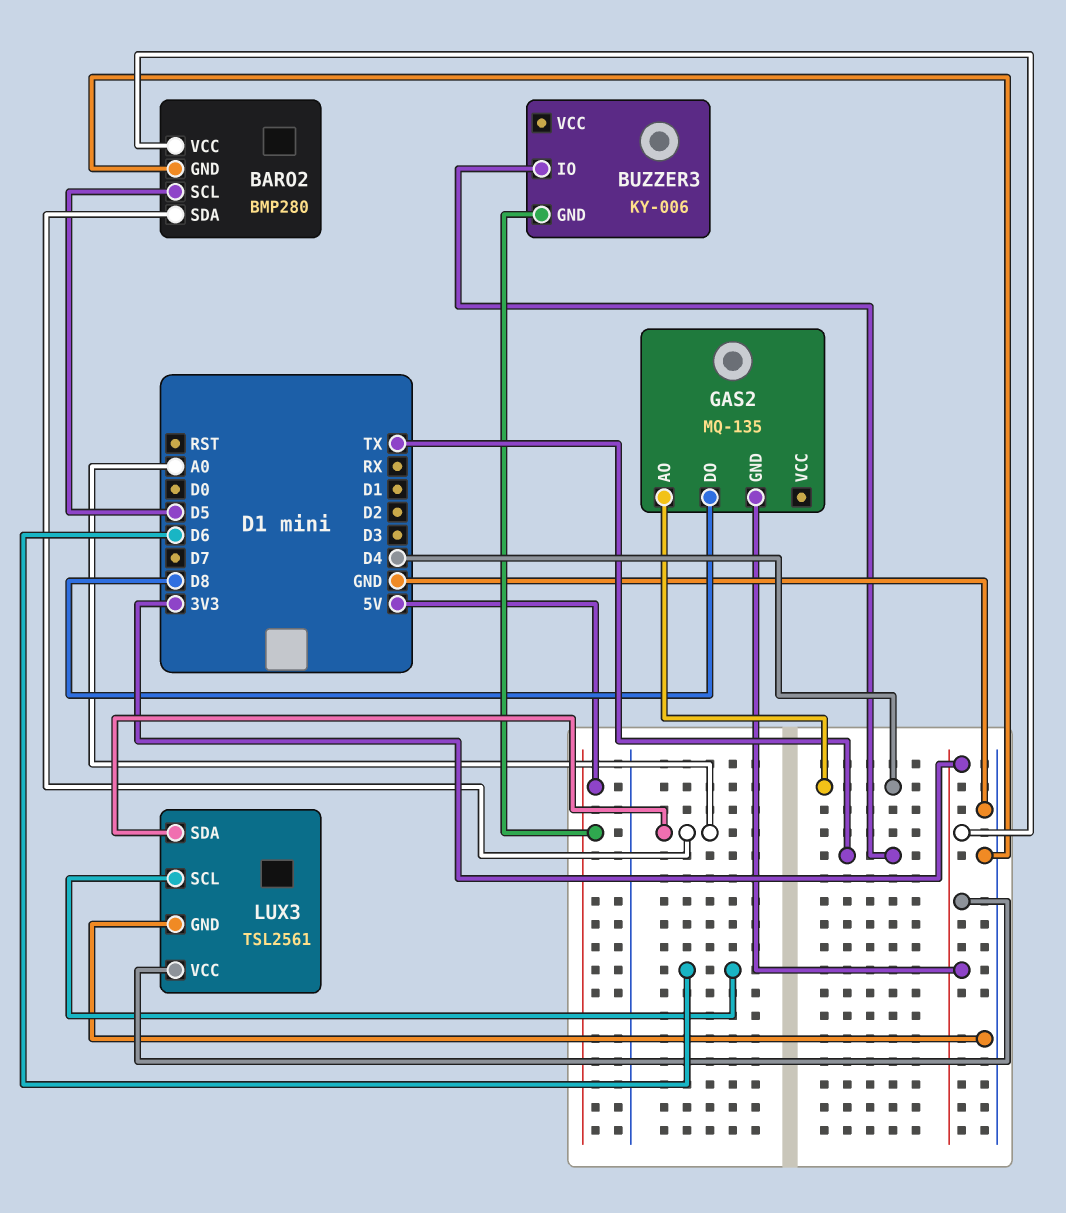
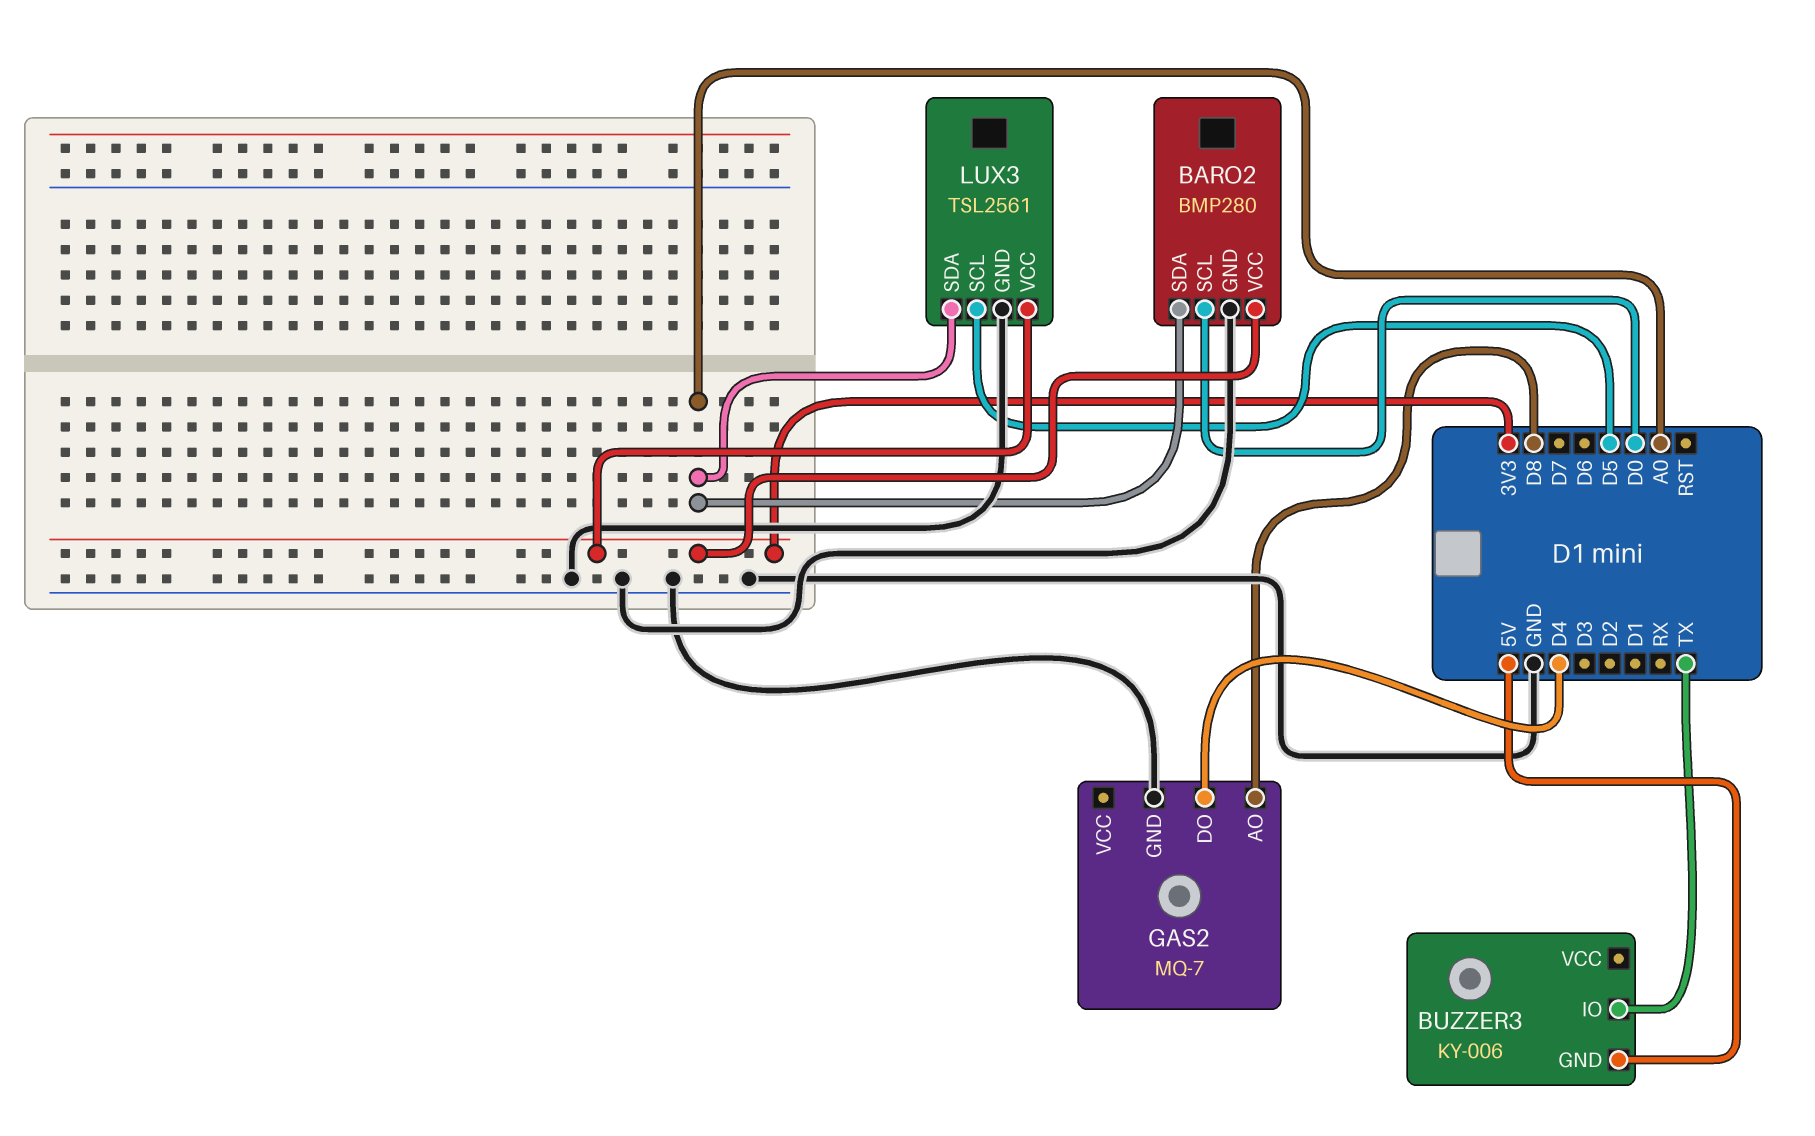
BARO2 pin SCL: D5 -> D0
GAS2: MQ-135 -> MQ-7
GAS2 pin AO: D4 -> D8
GAS2 pin DO: D8 -> D4
GAS2 pin GND: 3V3 -> GND
LUX3 pin SCL: D6 -> D5

